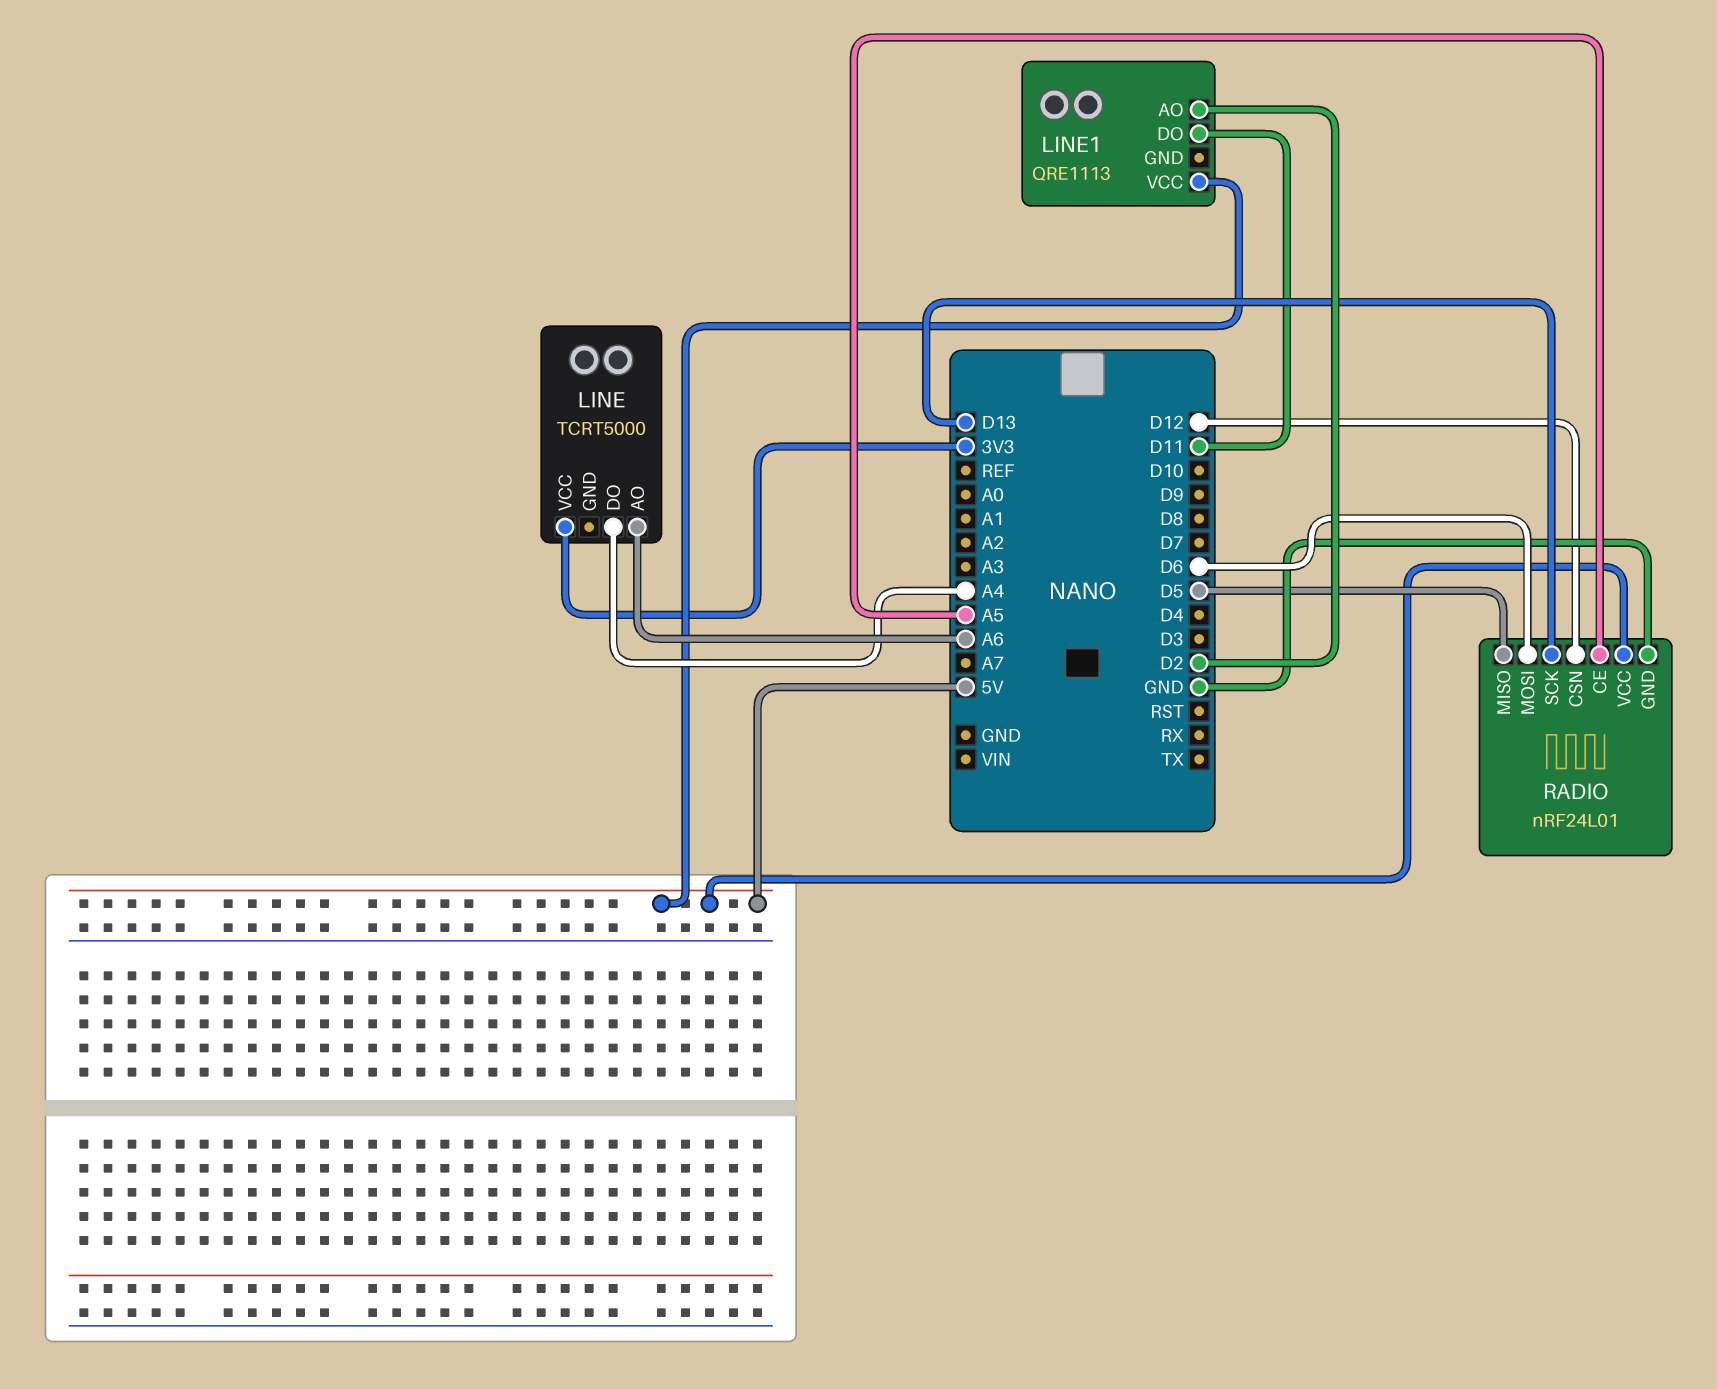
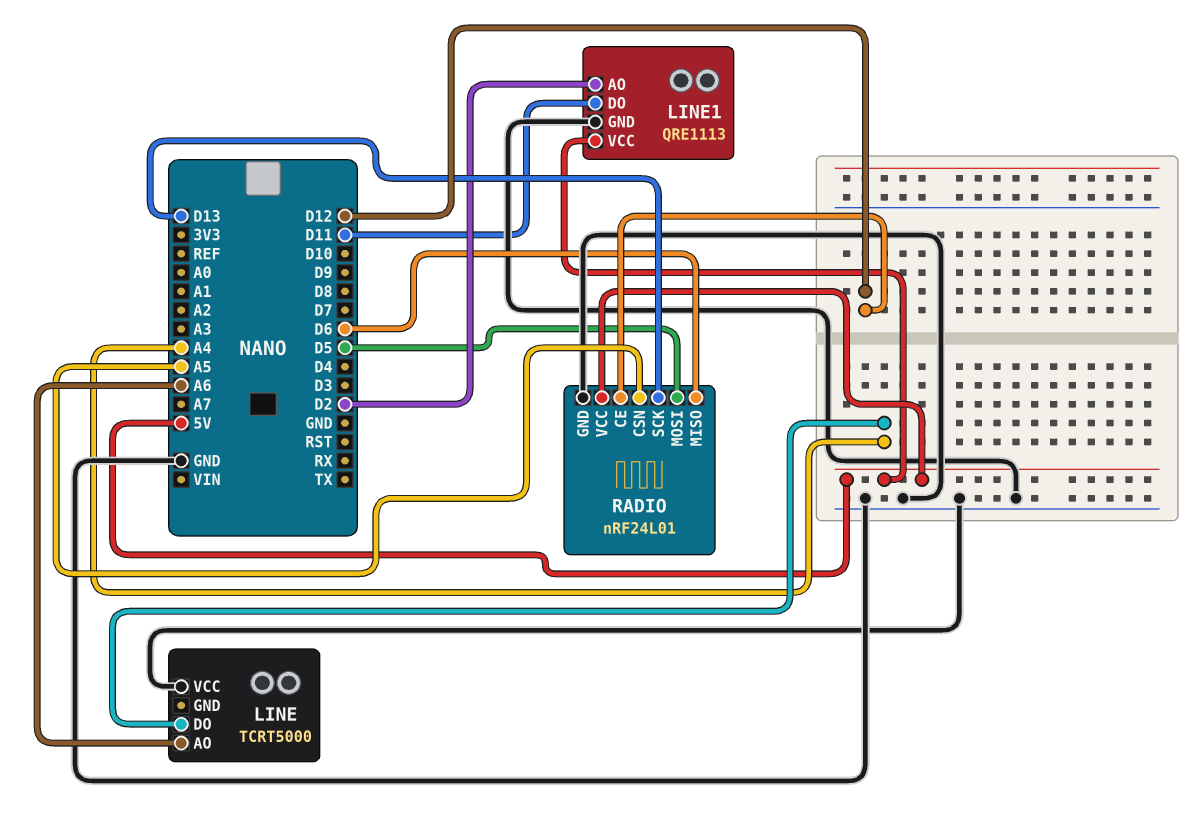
LINE pin VCC: 3V3 -> GND
LINE1 pin GND: none -> GND
RADIO pin CE: A5 -> D12
RADIO pin CSN: D12 -> A5
RADIO pin MISO: D5 -> D6
RADIO pin MOSI: D6 -> D5

